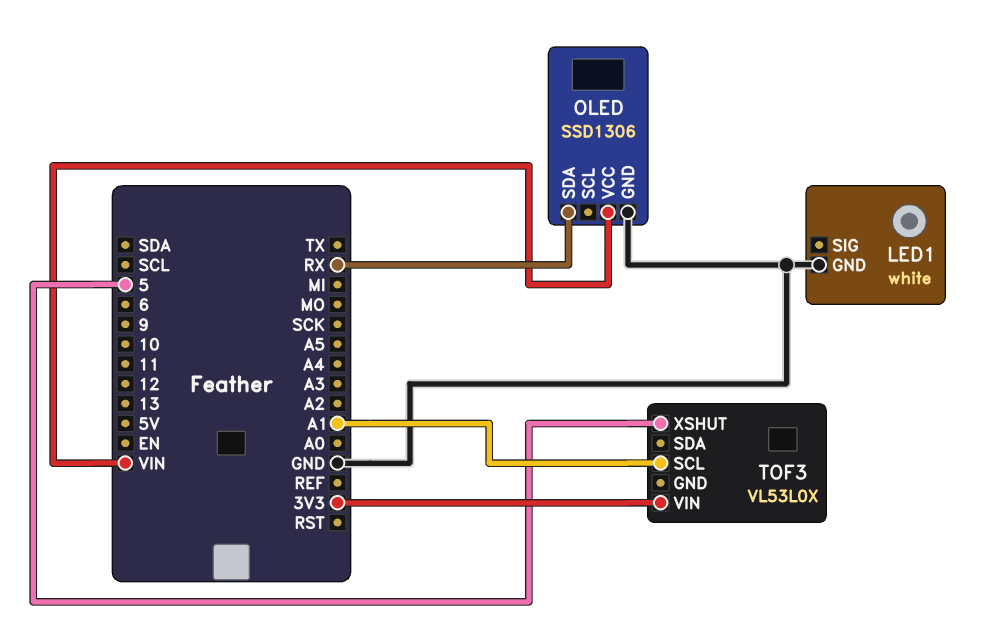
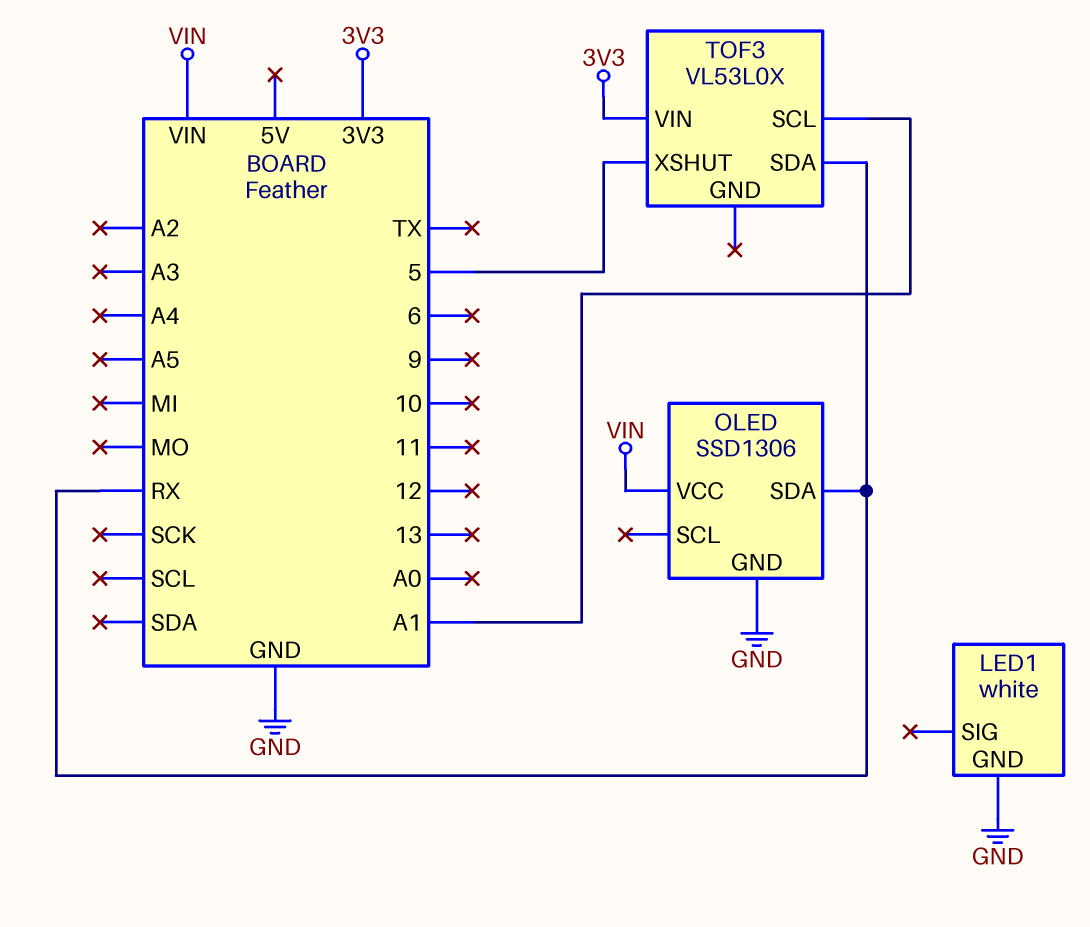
TOF3 pin SDA: none -> RX

